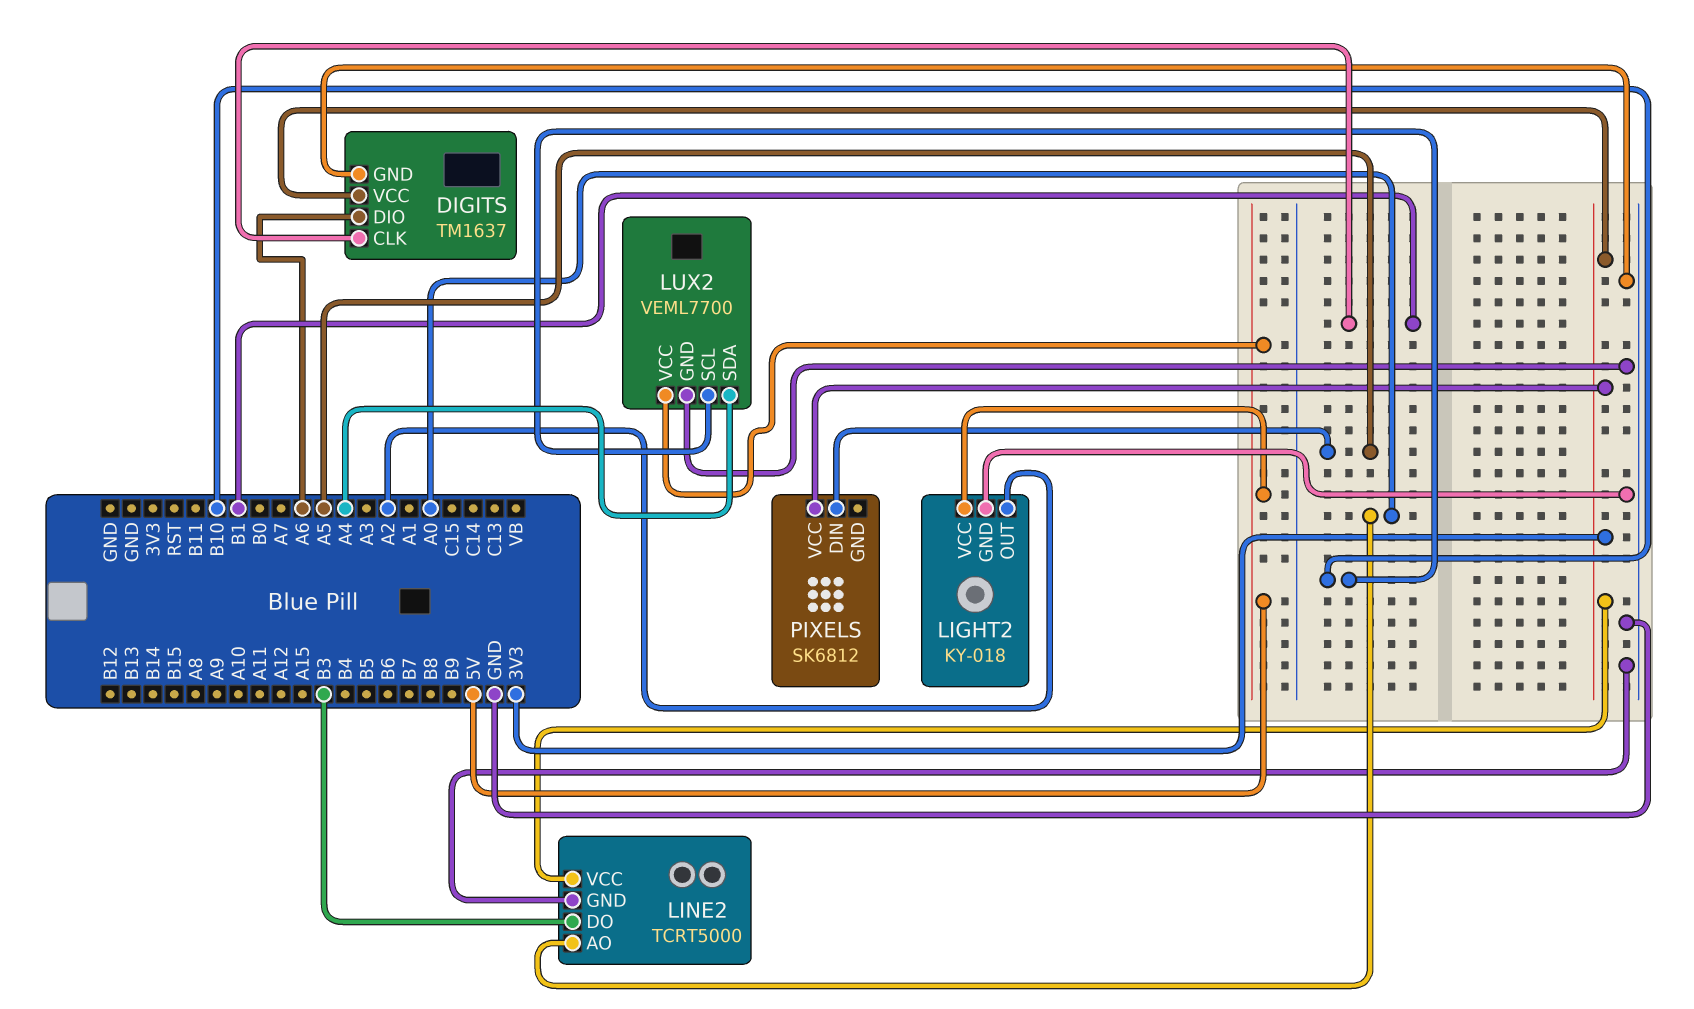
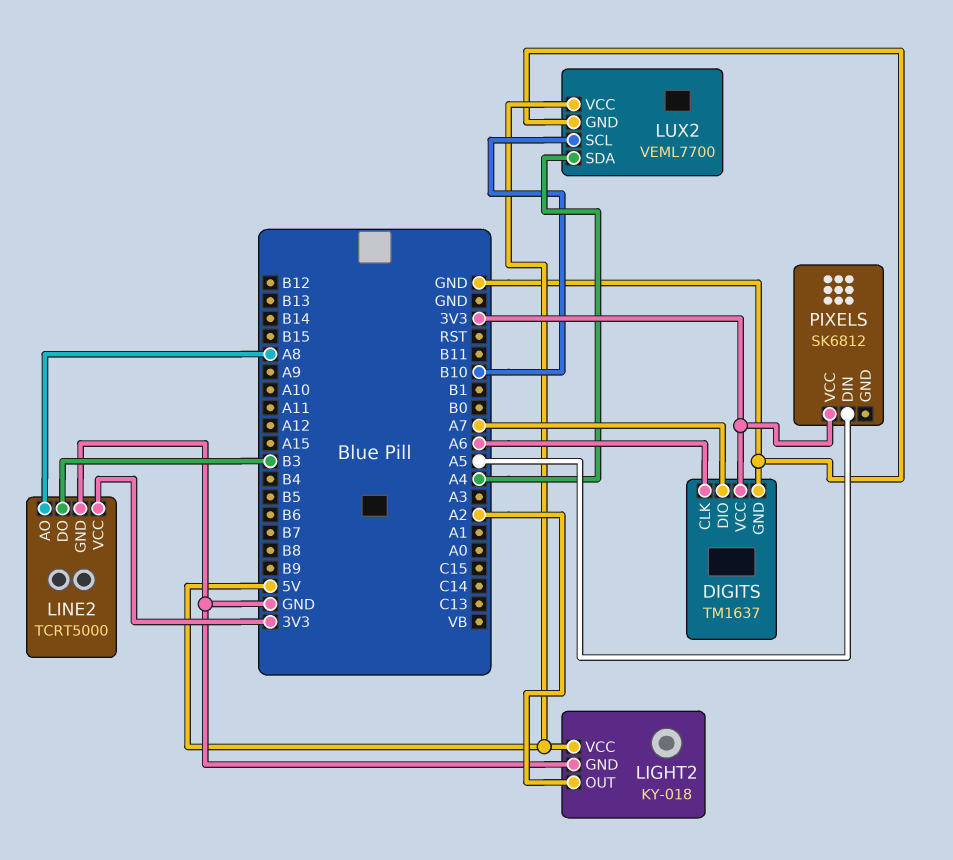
DIGITS pin CLK: B1 -> A6
DIGITS pin DIO: A6 -> A7
LINE2 pin AO: A0 -> A8

